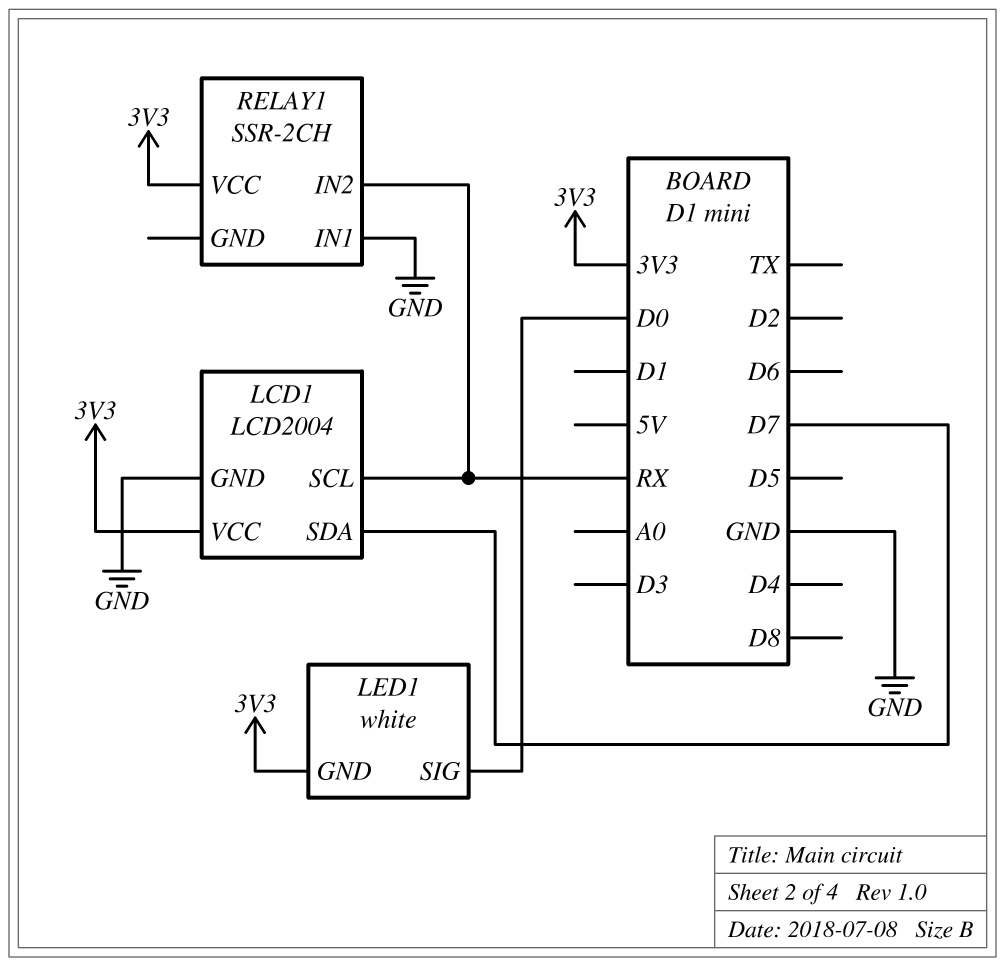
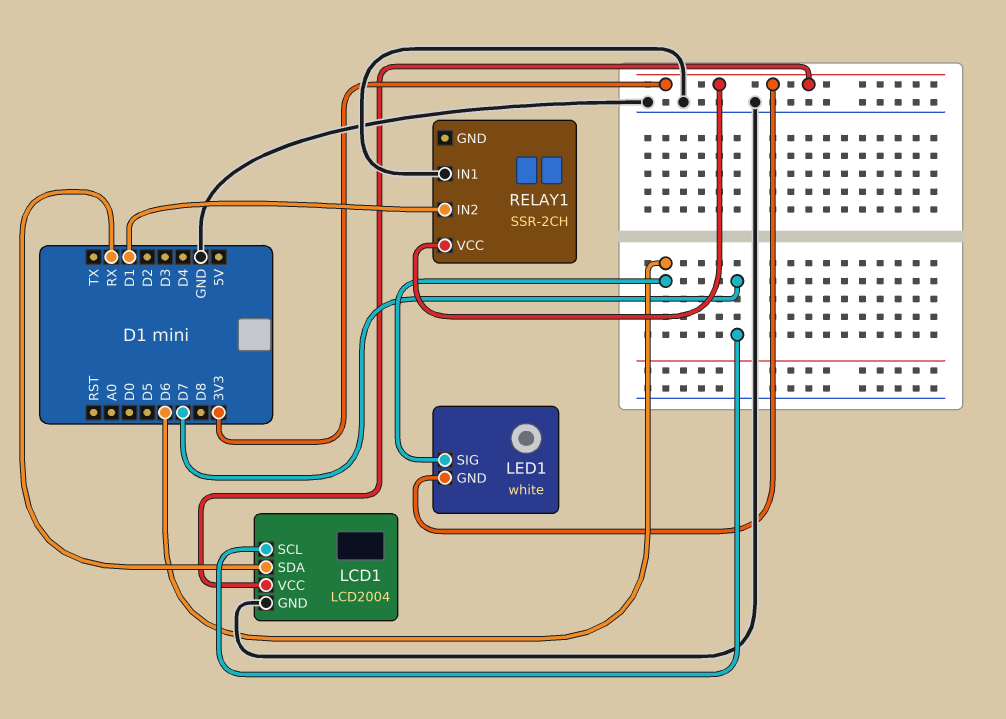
LCD1 pin SCL: RX -> D7
LCD1 pin SDA: D7 -> RX
LED1 pin SIG: D0 -> D6
RELAY1 pin IN2: RX -> D1

